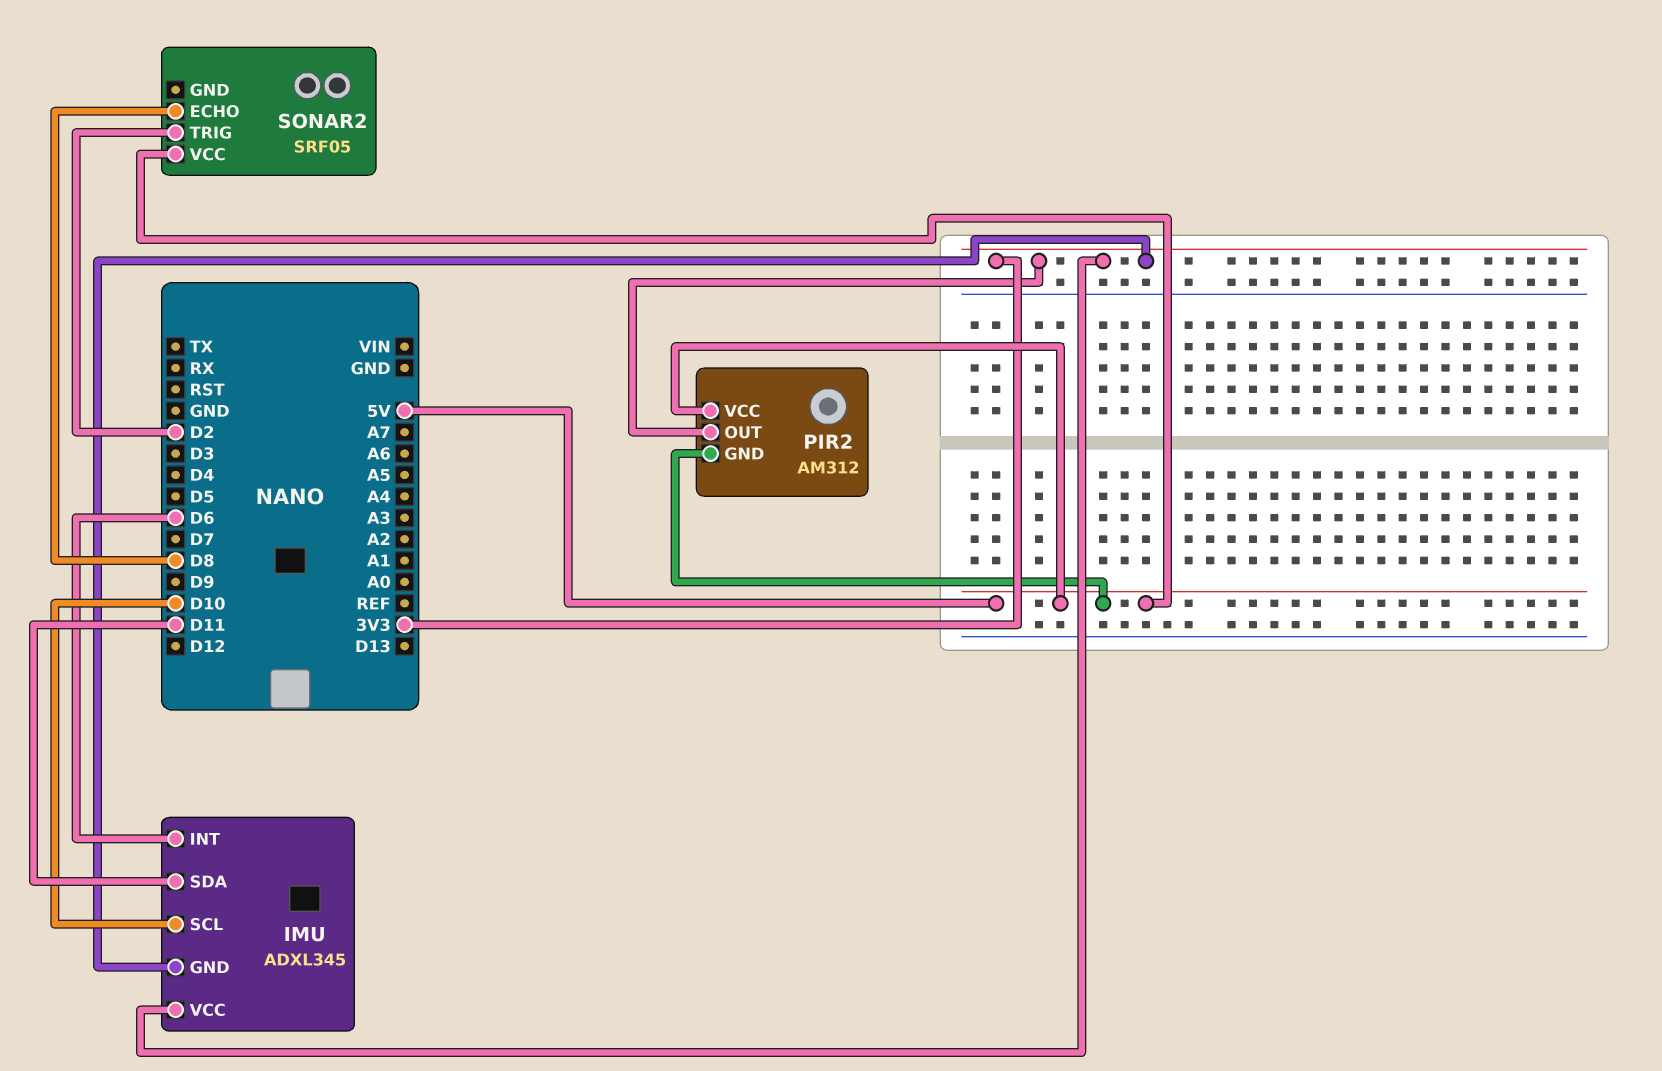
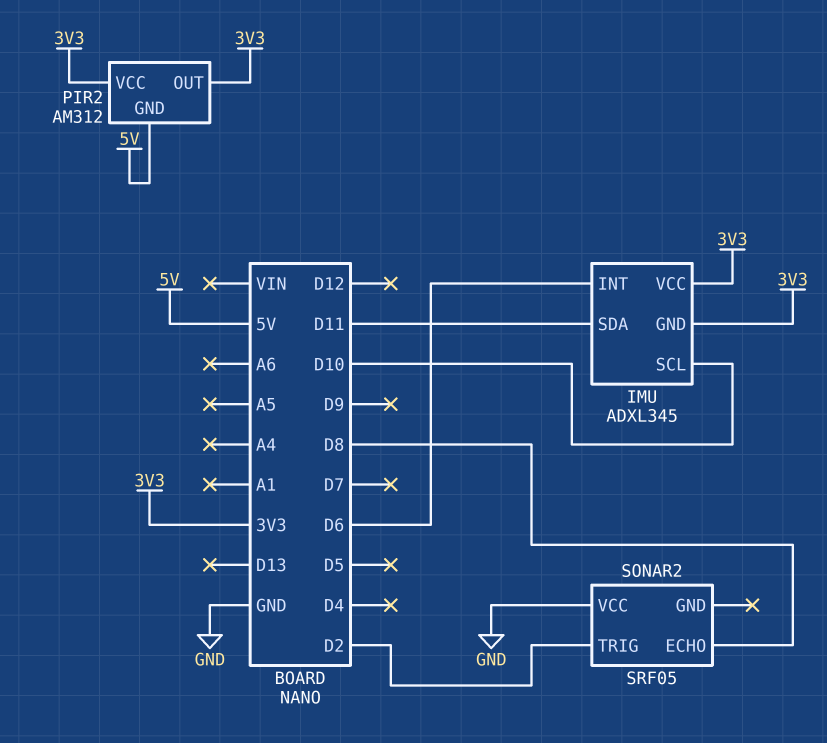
PIR2 pin VCC: 5V -> 3V3
SONAR2 pin VCC: 5V -> GND

